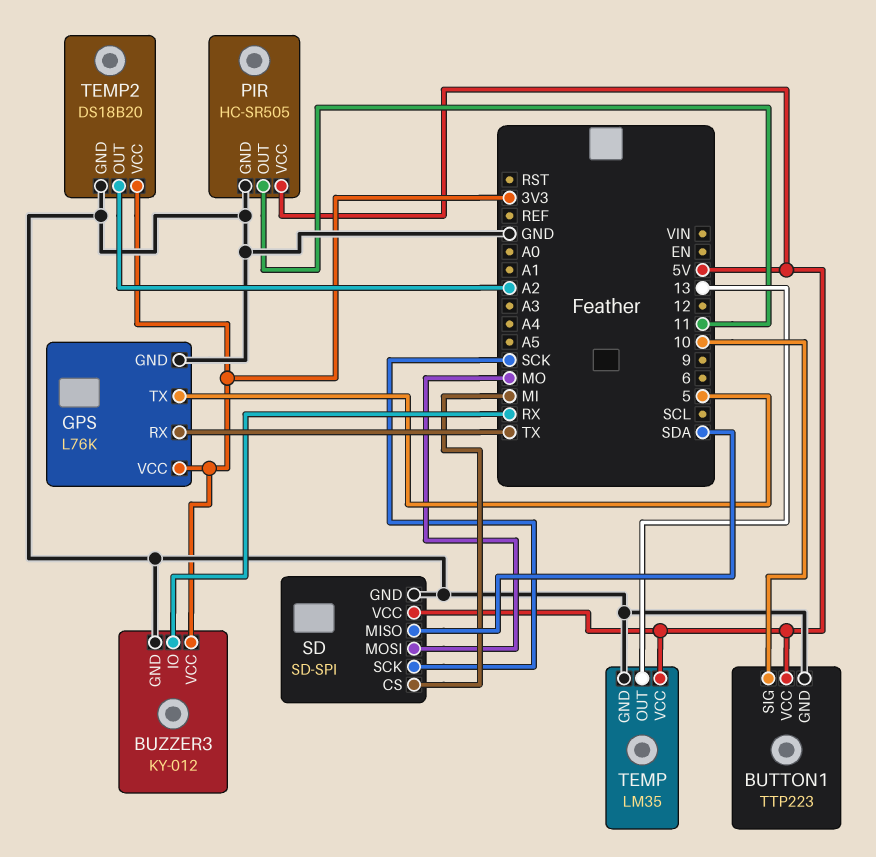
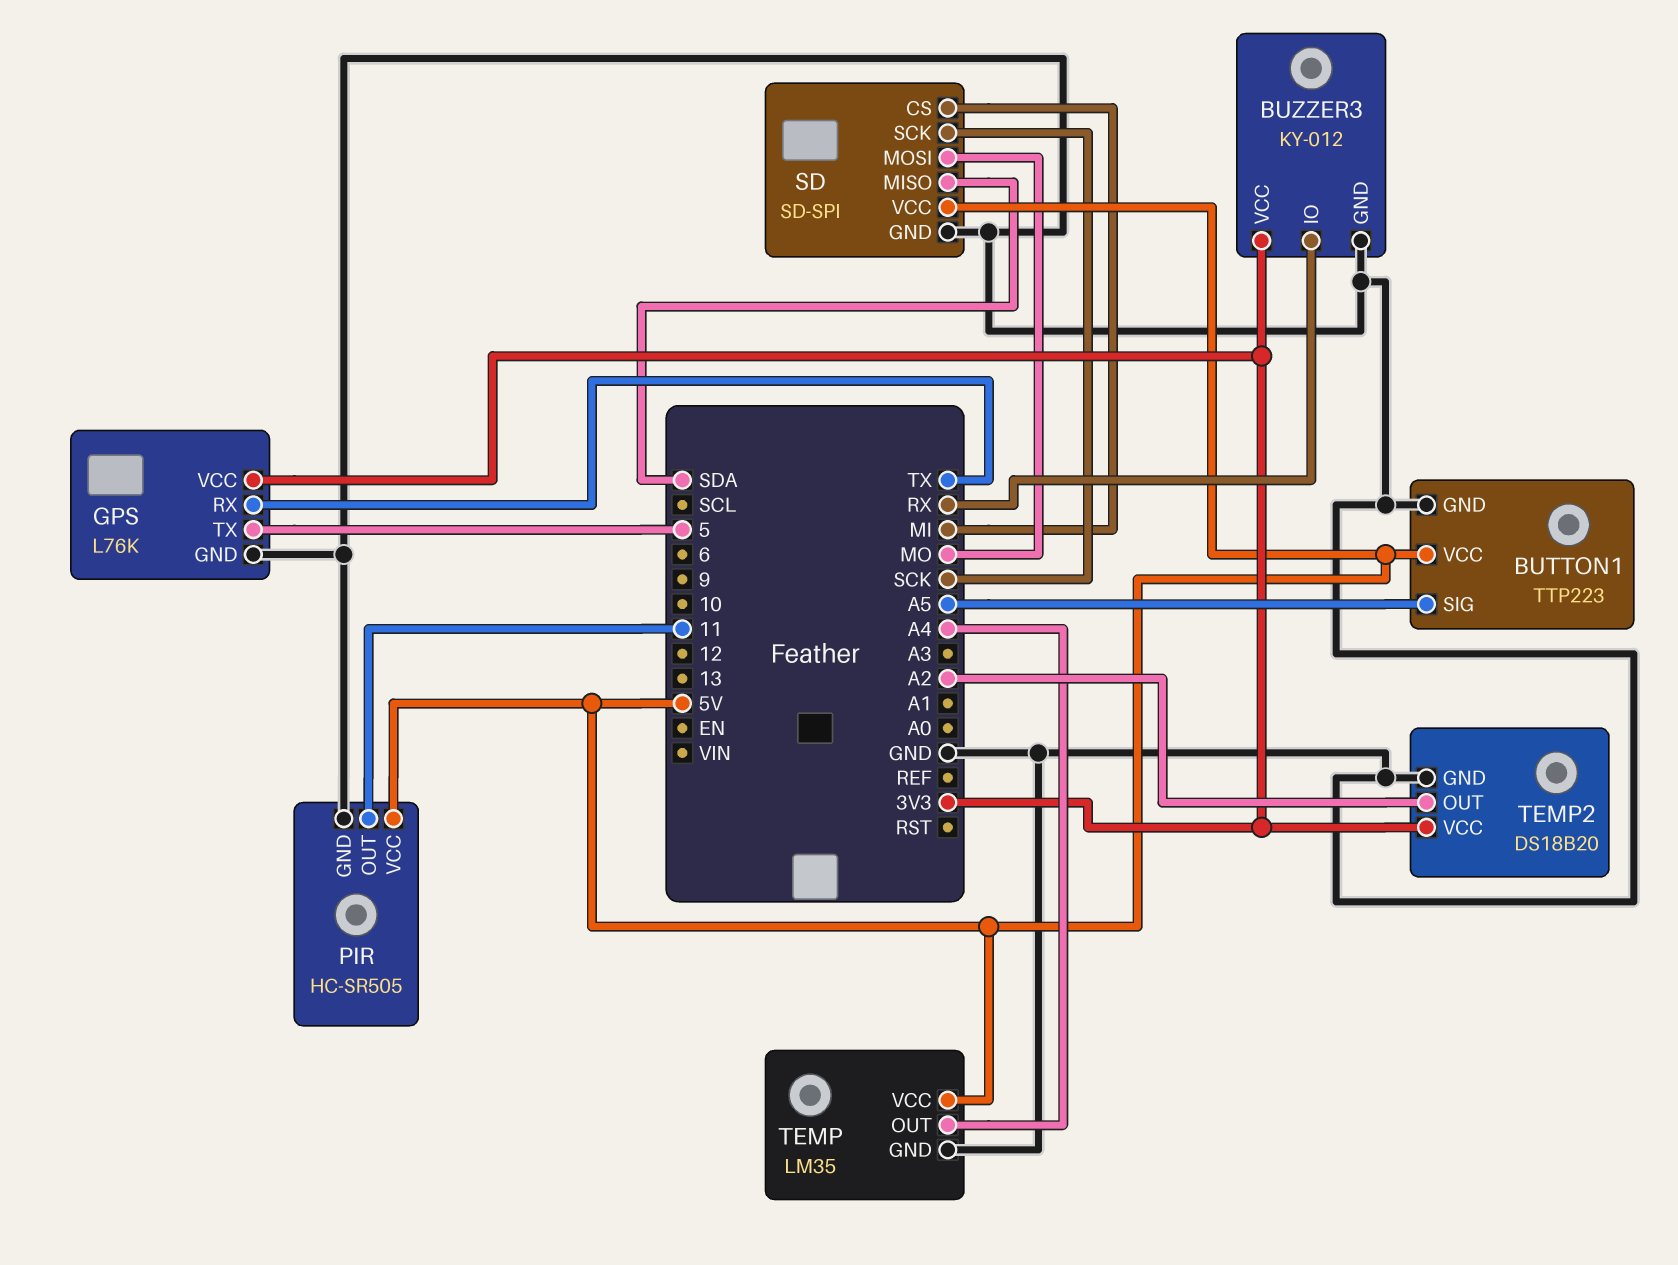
BUTTON1 pin SIG: 10 -> A5
TEMP pin OUT: 13 -> A4

